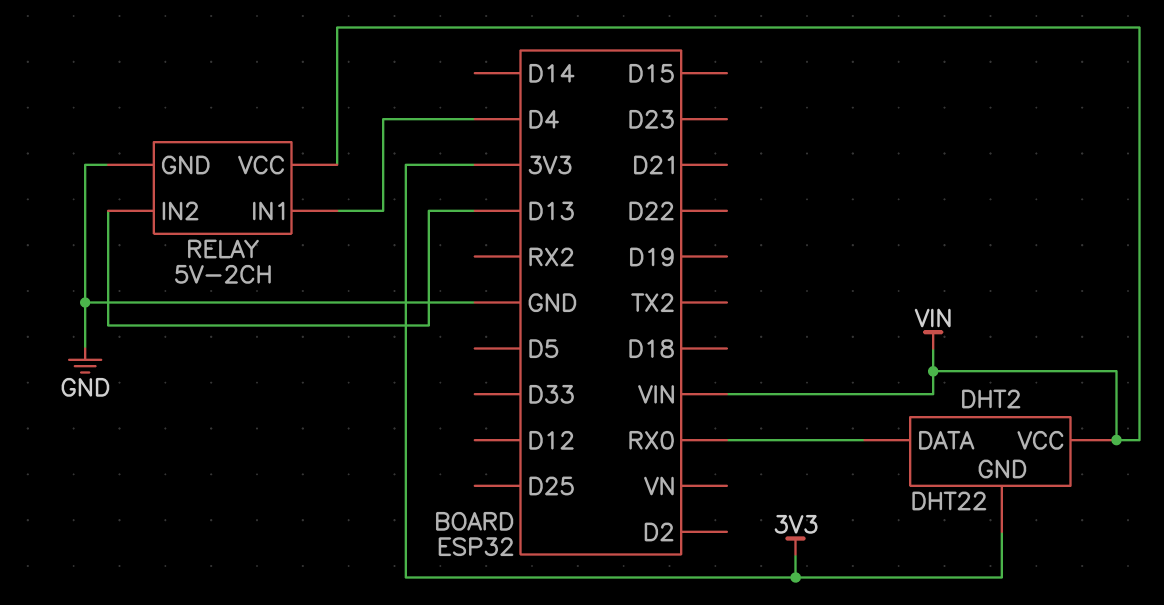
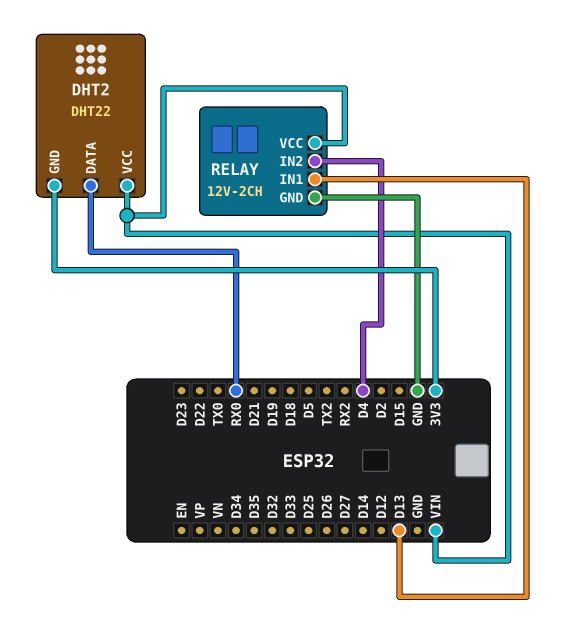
RELAY: 5V-2CH -> 12V-2CH
RELAY pin IN1: D4 -> D13
RELAY pin IN2: D13 -> D4

